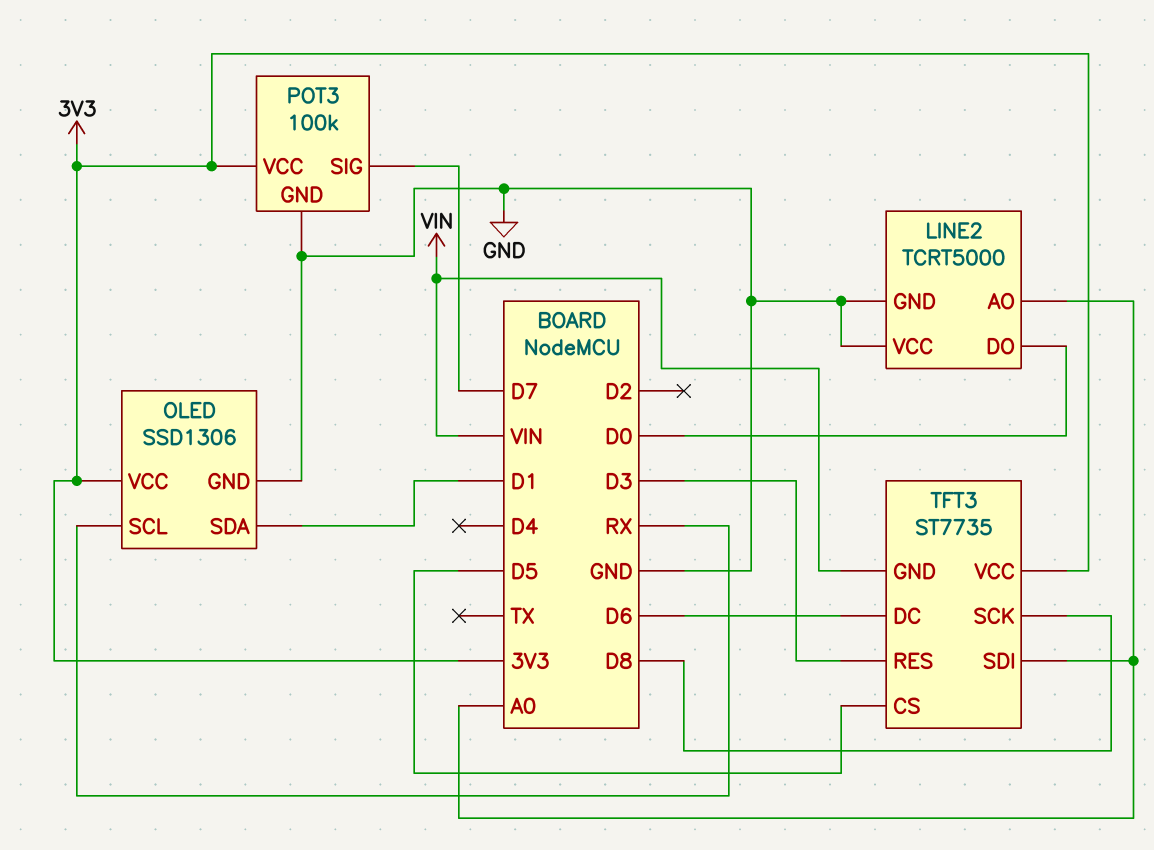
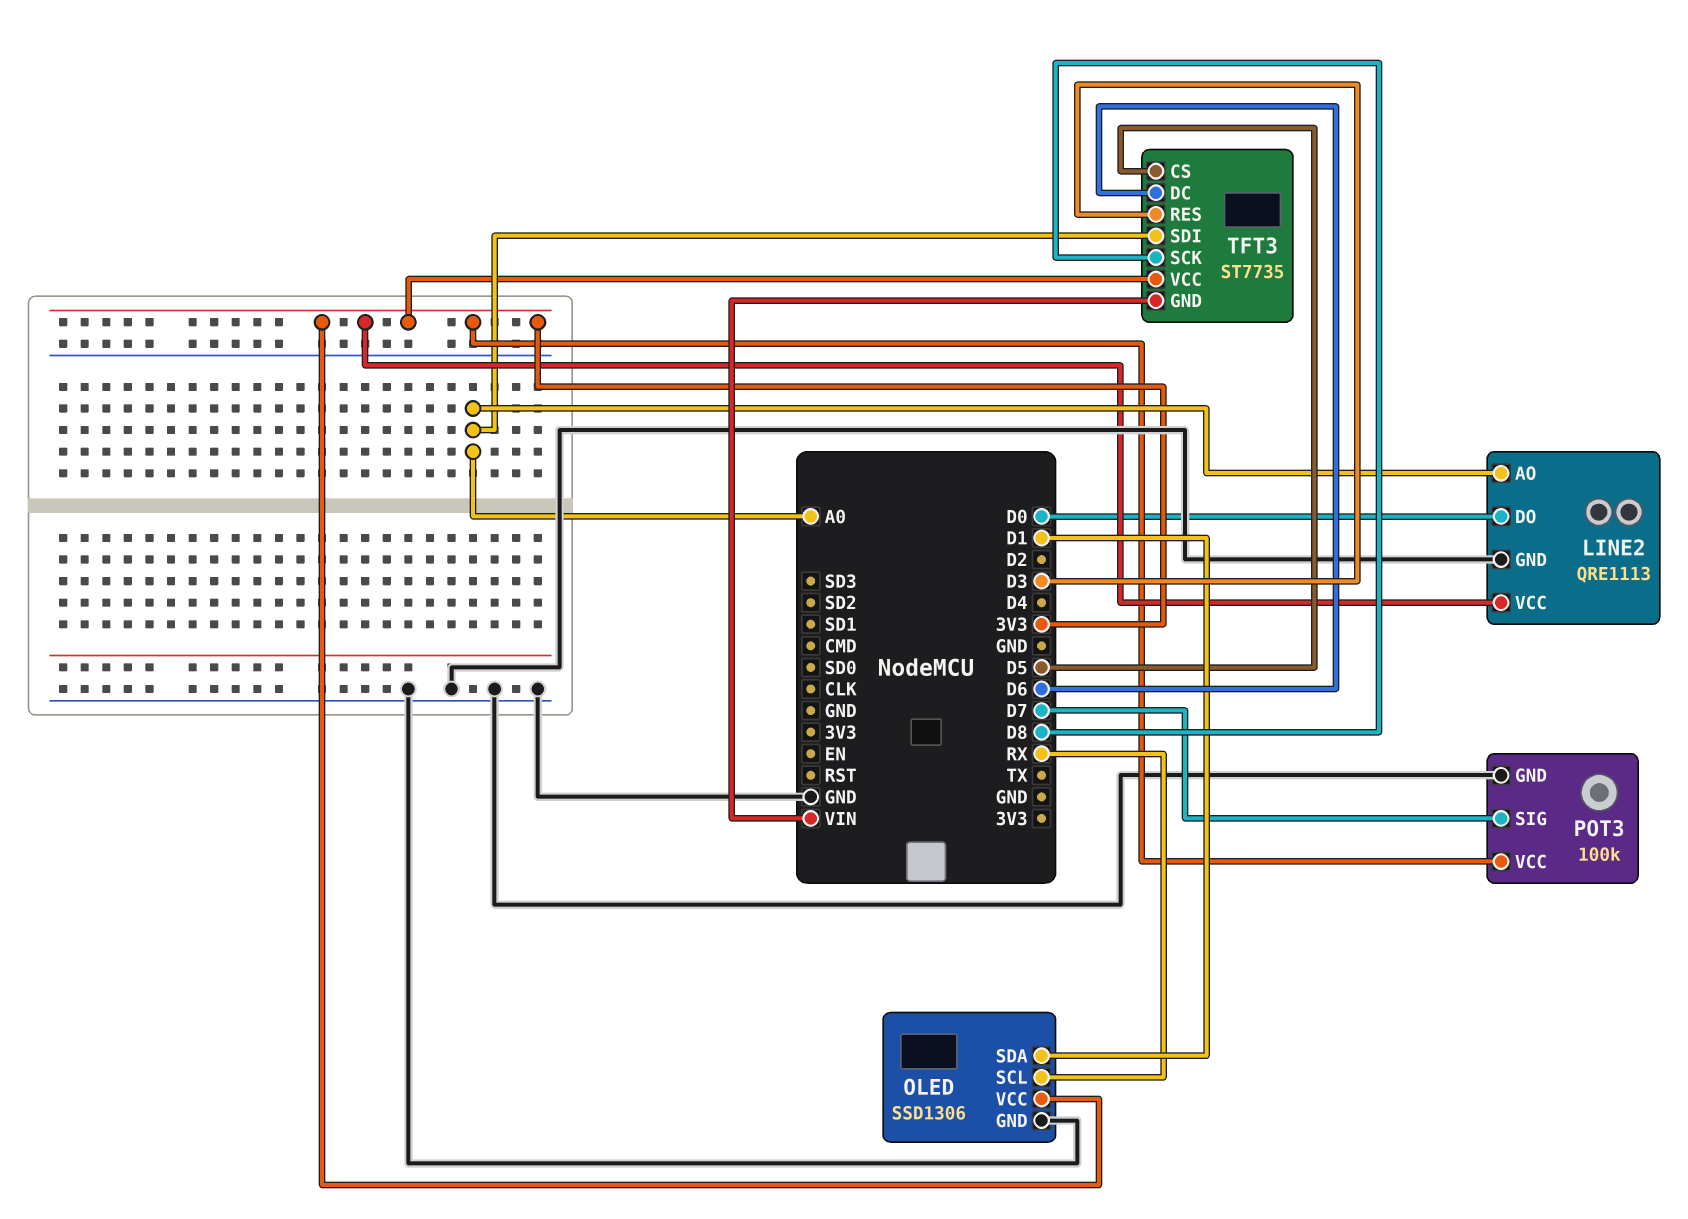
LINE2: TCRT5000 -> QRE1113
LINE2 pin VCC: GND -> 3V3

